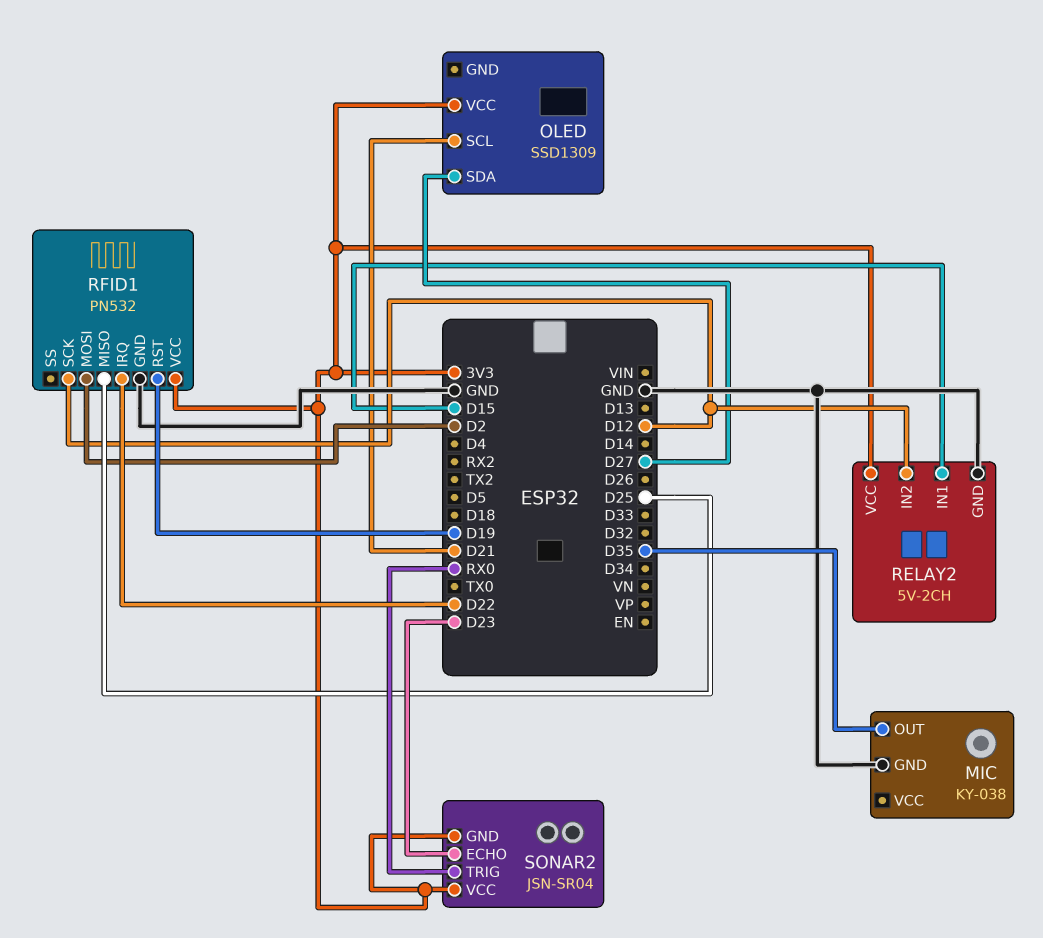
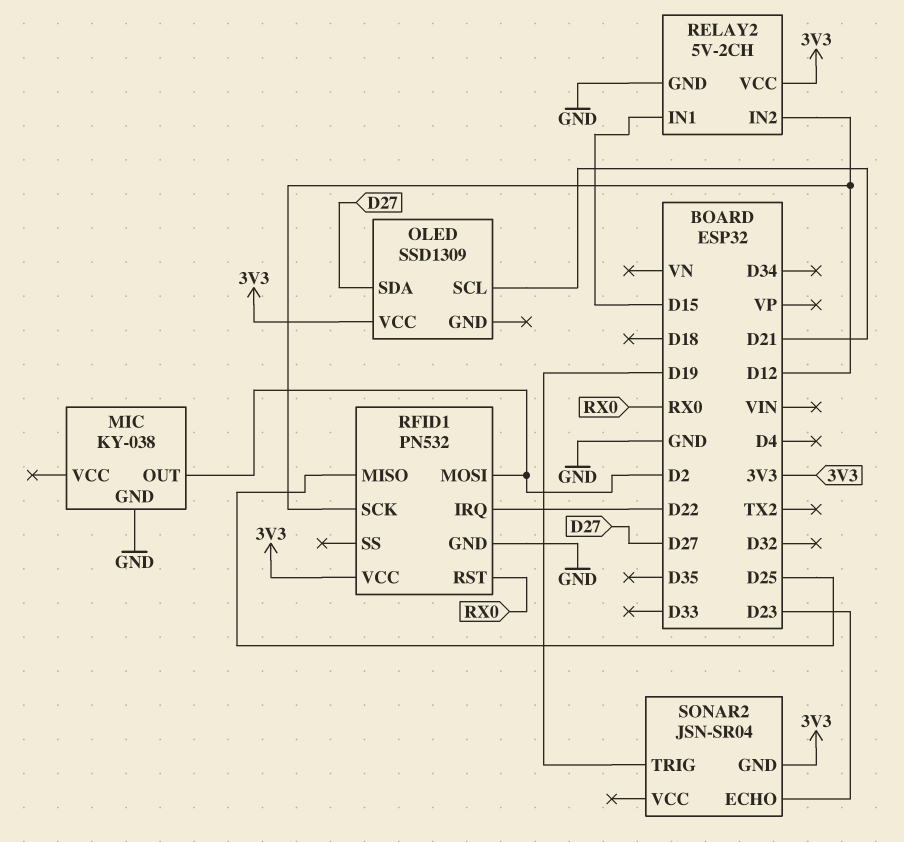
MIC pin OUT: D35 -> D2
RFID1 pin RST: D19 -> RX0
SONAR2 pin TRIG: RX0 -> D19
SONAR2 pin VCC: 3V3 -> none

